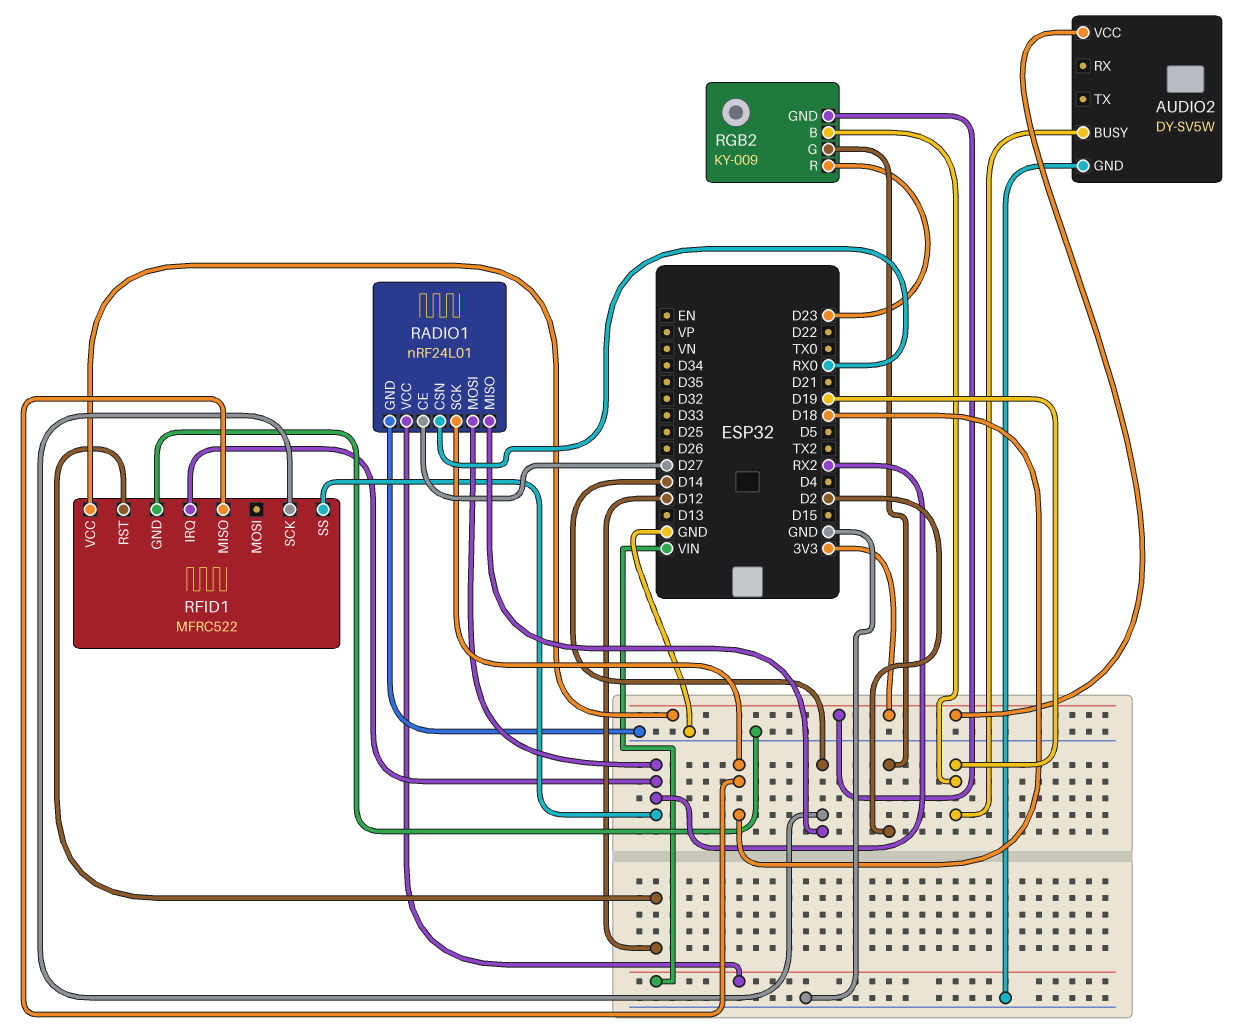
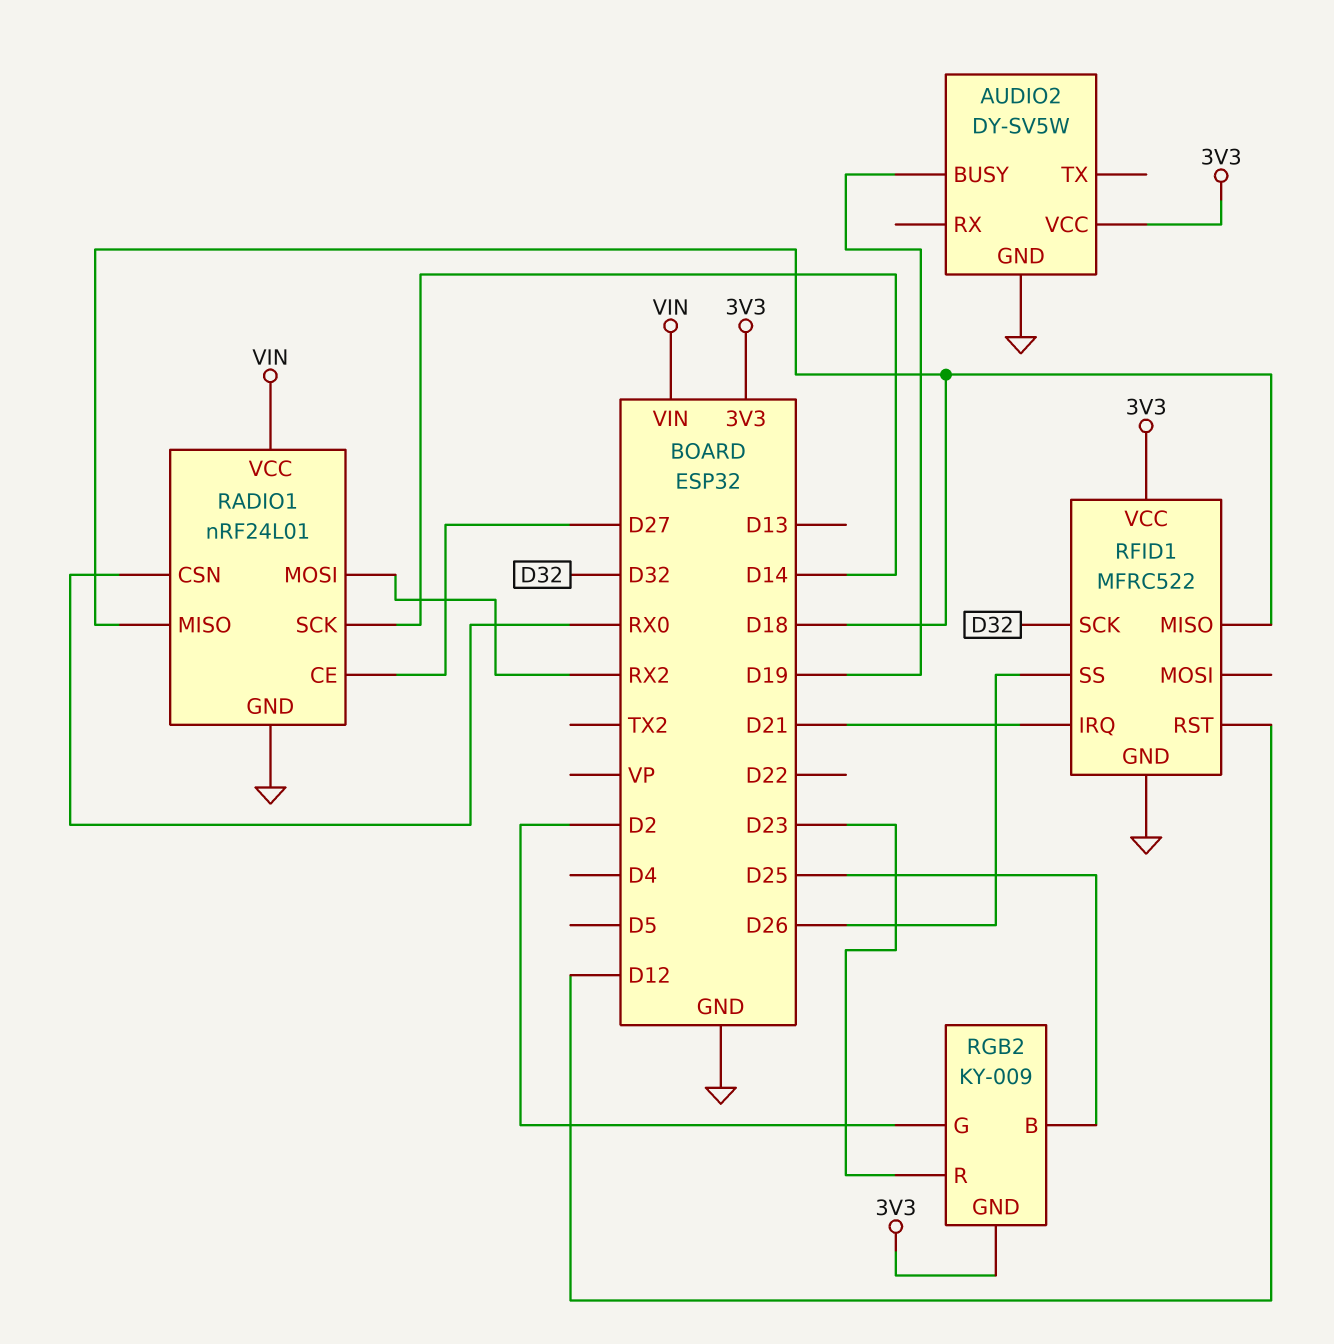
RADIO1 pin MISO: D14 -> D18
RADIO1 pin SCK: D18 -> D14
RFID1 pin IRQ: RX2 -> D21
RFID1 pin SCK: D14 -> D32
RFID1 pin SS: RX2 -> D26
RGB2 pin B: D19 -> D25

